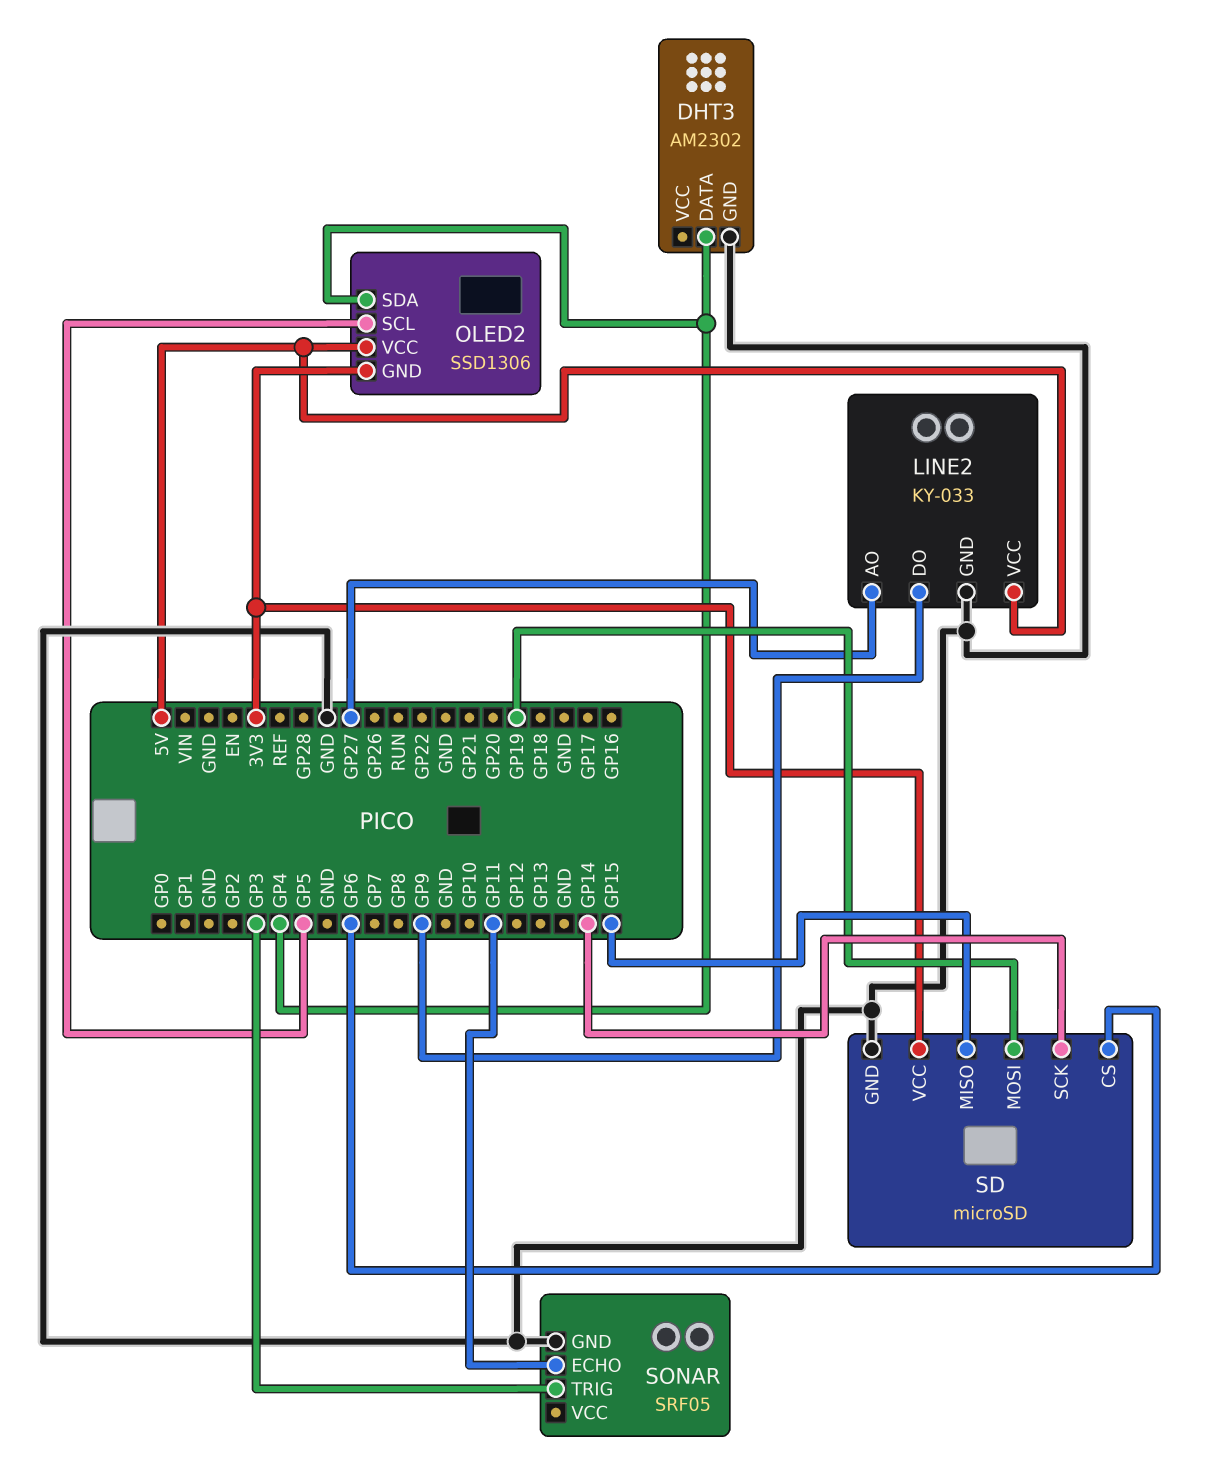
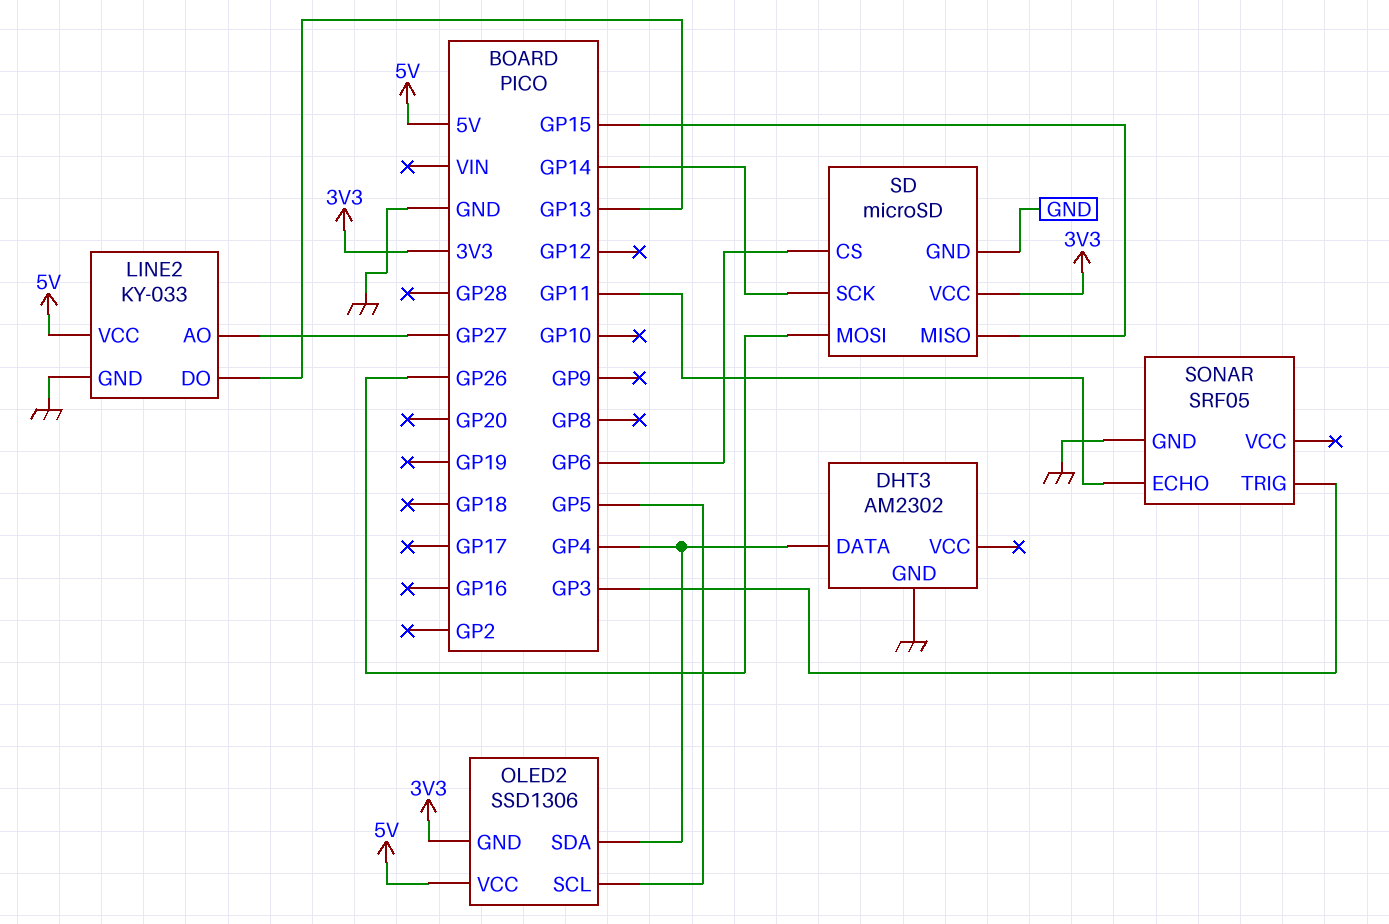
LINE2 pin DO: GP9 -> GP13
SD pin MOSI: GP19 -> GP26

